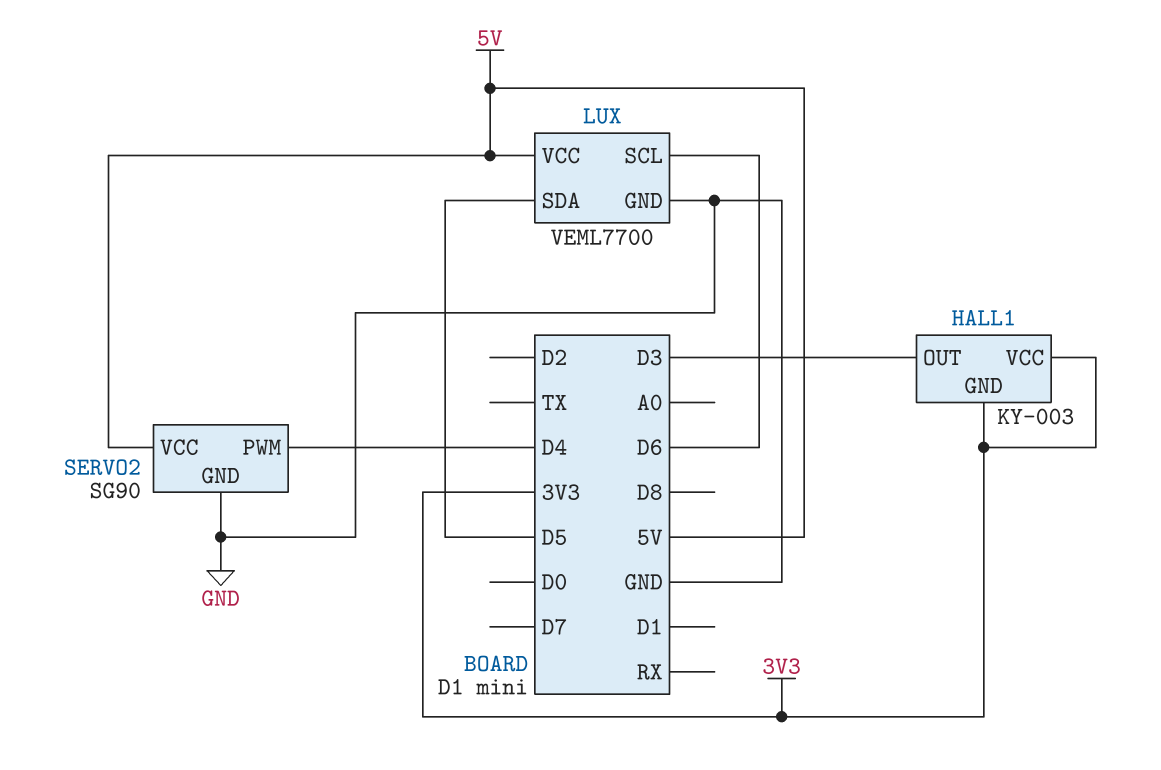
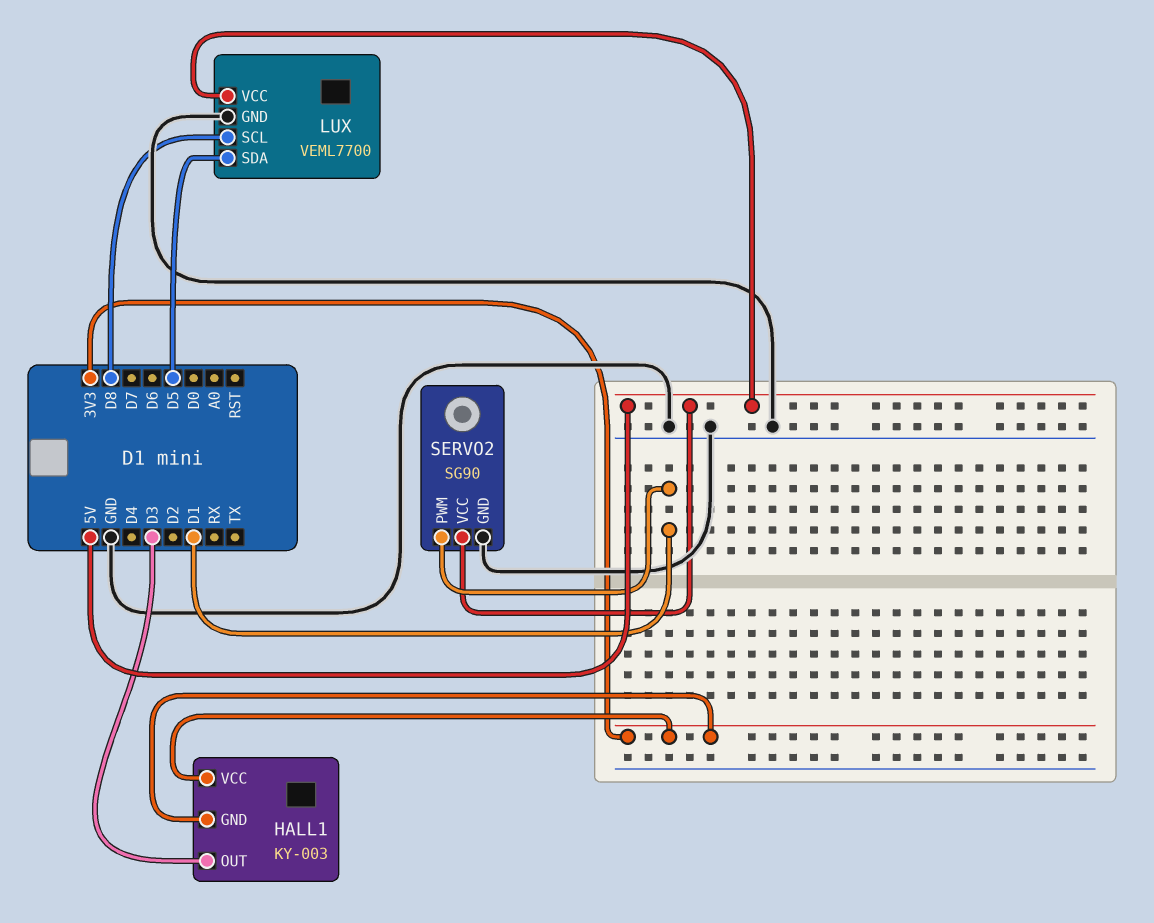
LUX pin SCL: D6 -> D8
SERVO2 pin PWM: D4 -> D1

